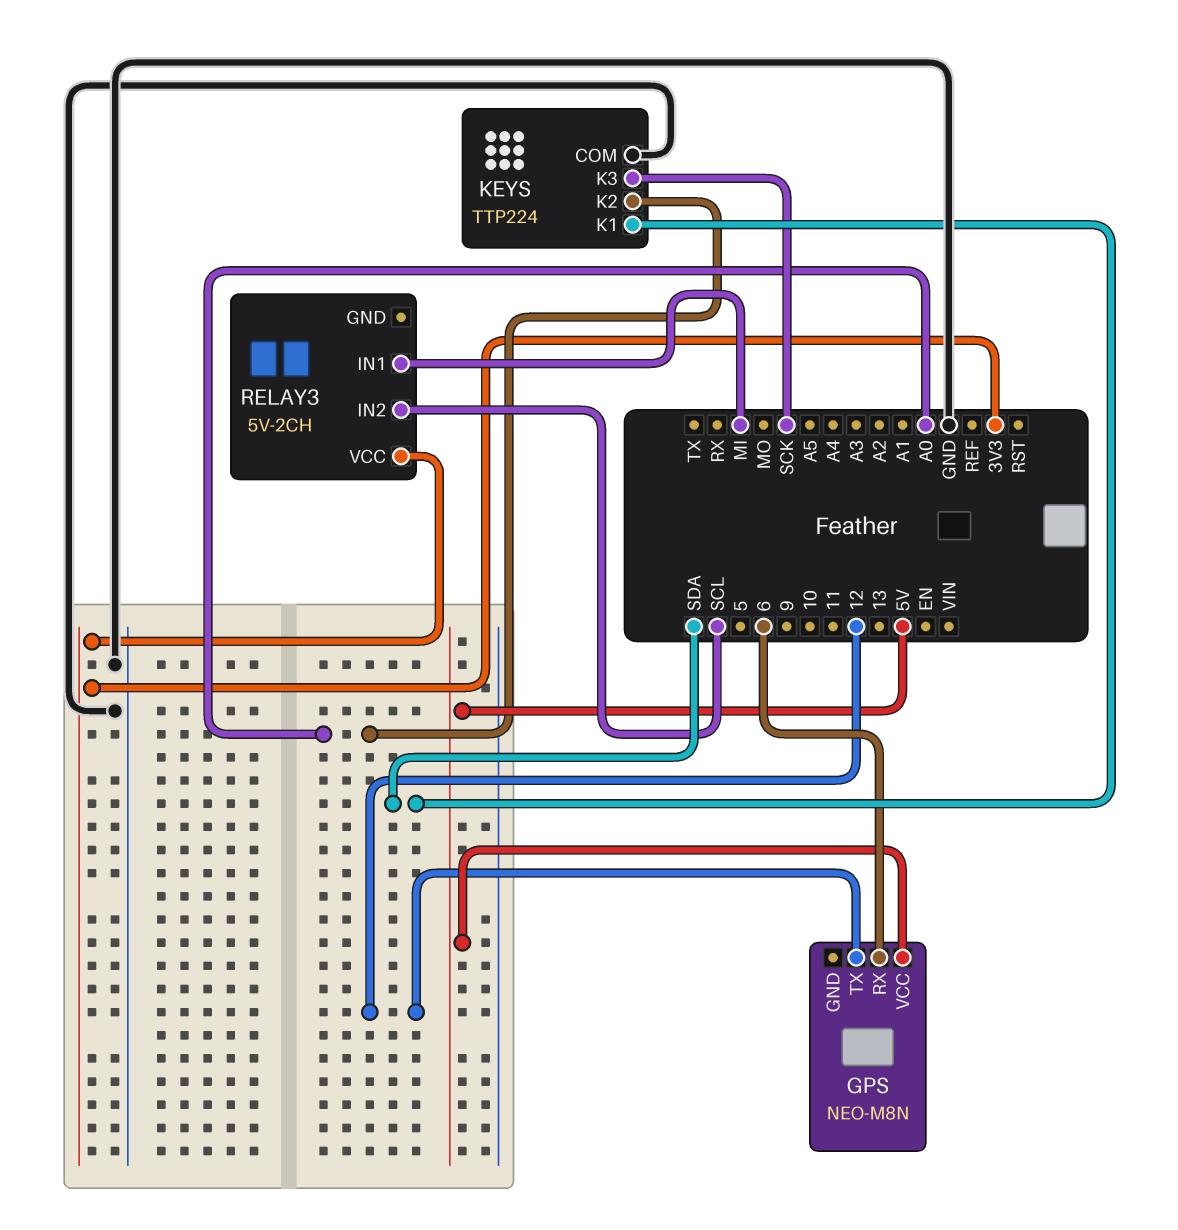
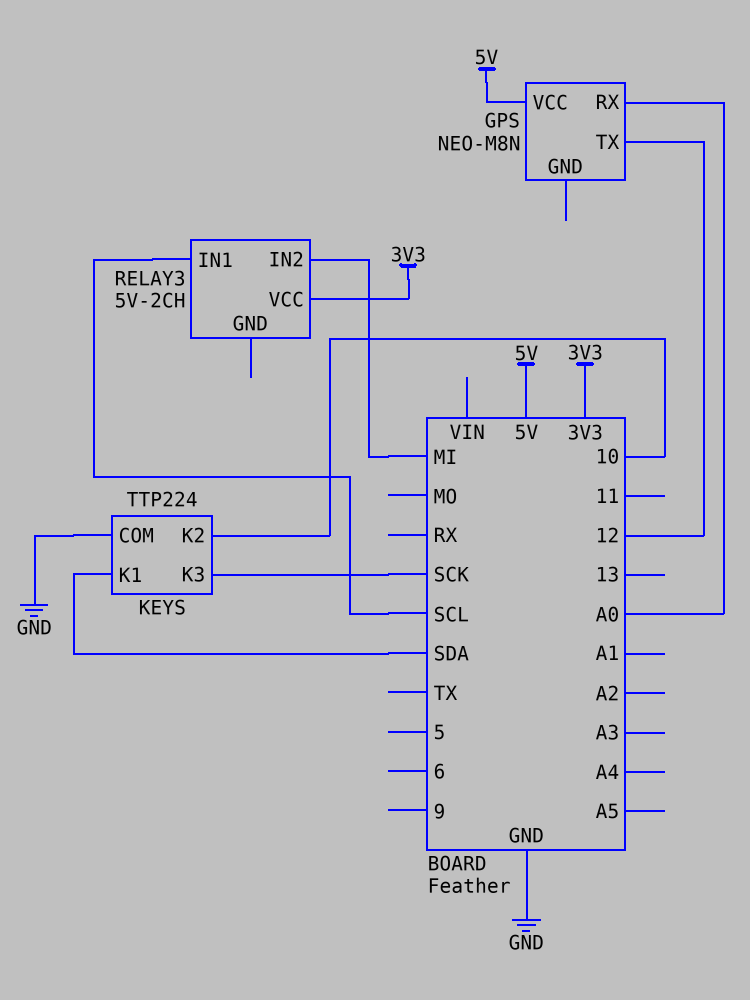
GPS pin RX: 6 -> A0
KEYS pin K2: A0 -> 10
RELAY3 pin IN1: MI -> SCL
RELAY3 pin IN2: SCL -> MI

